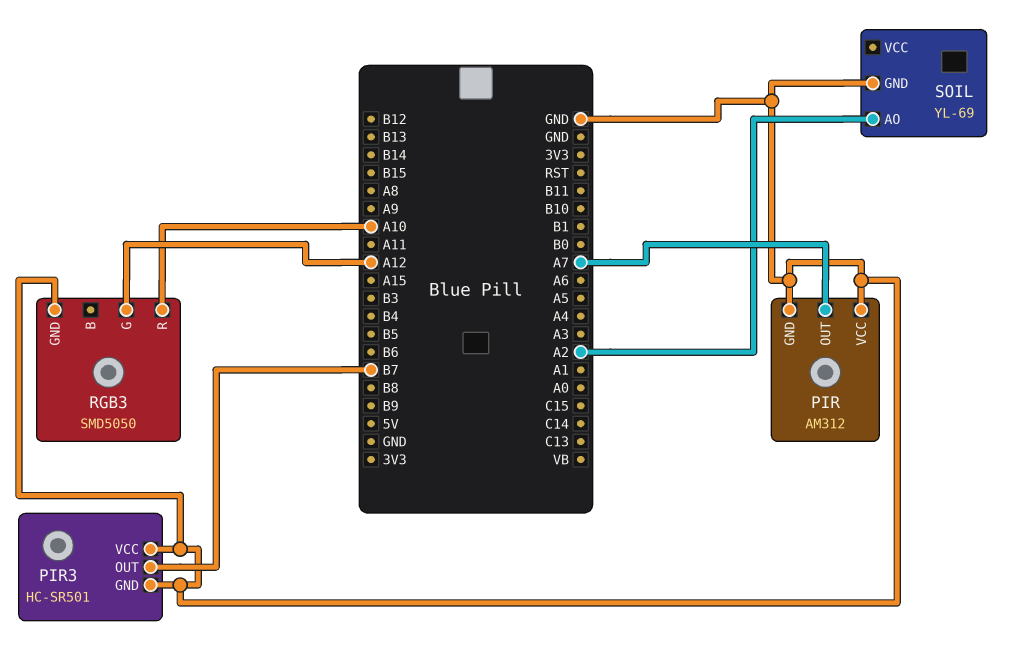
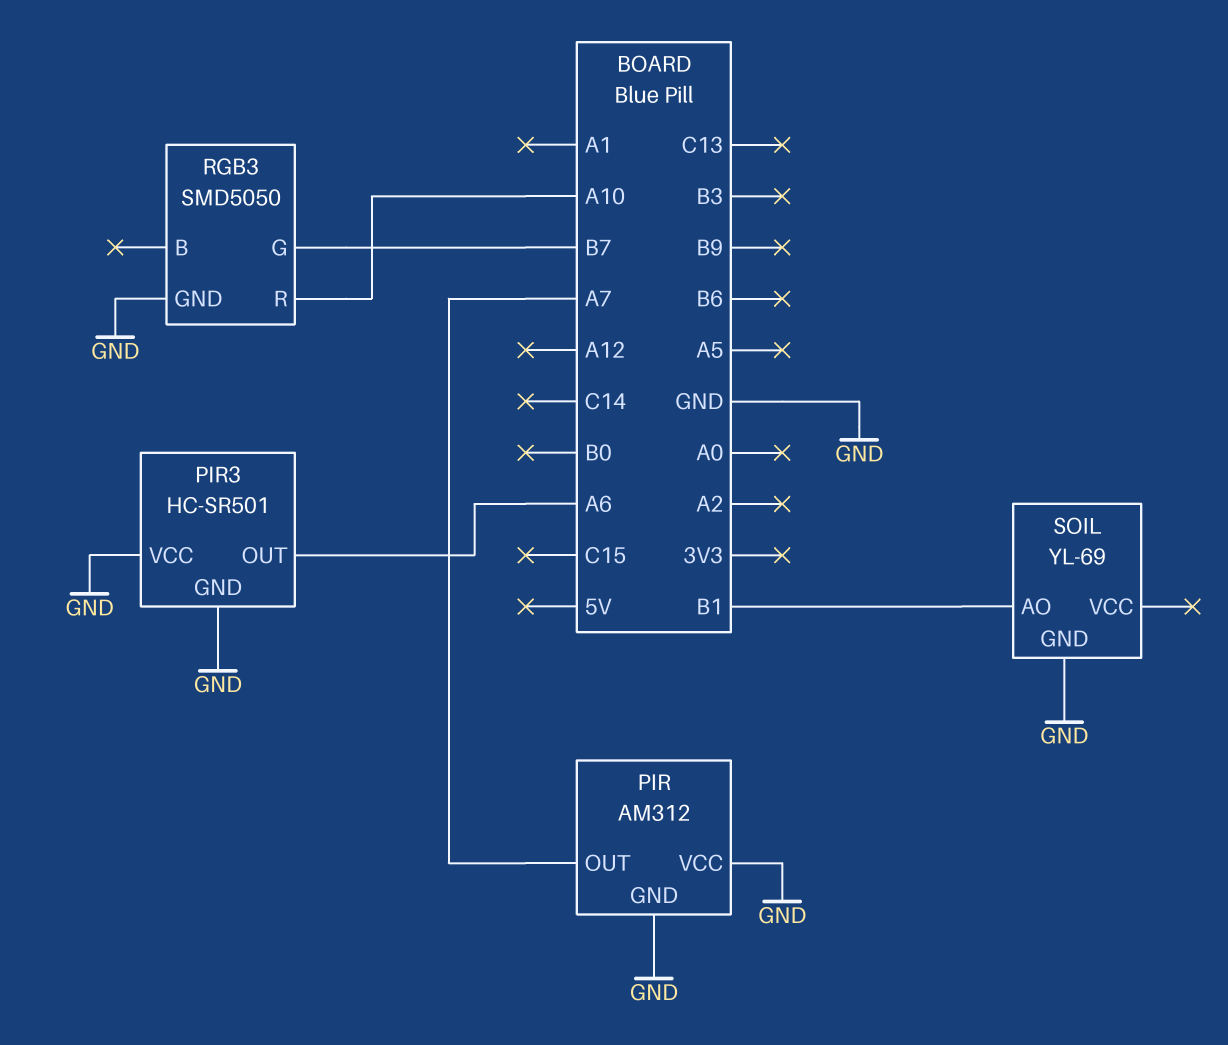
PIR3 pin OUT: B7 -> A6
RGB3 pin G: A12 -> B7
SOIL pin AO: A2 -> B1

